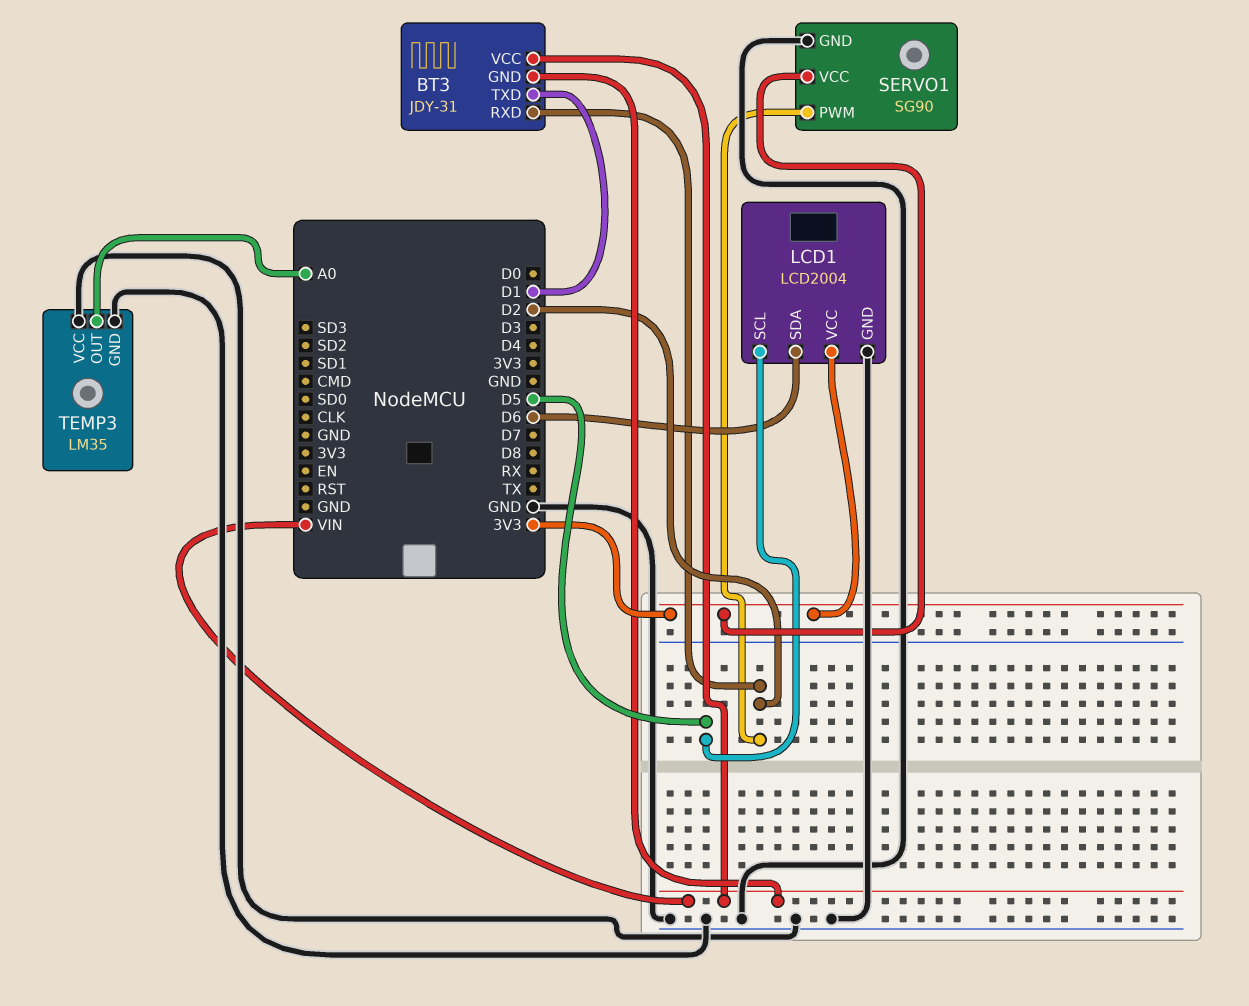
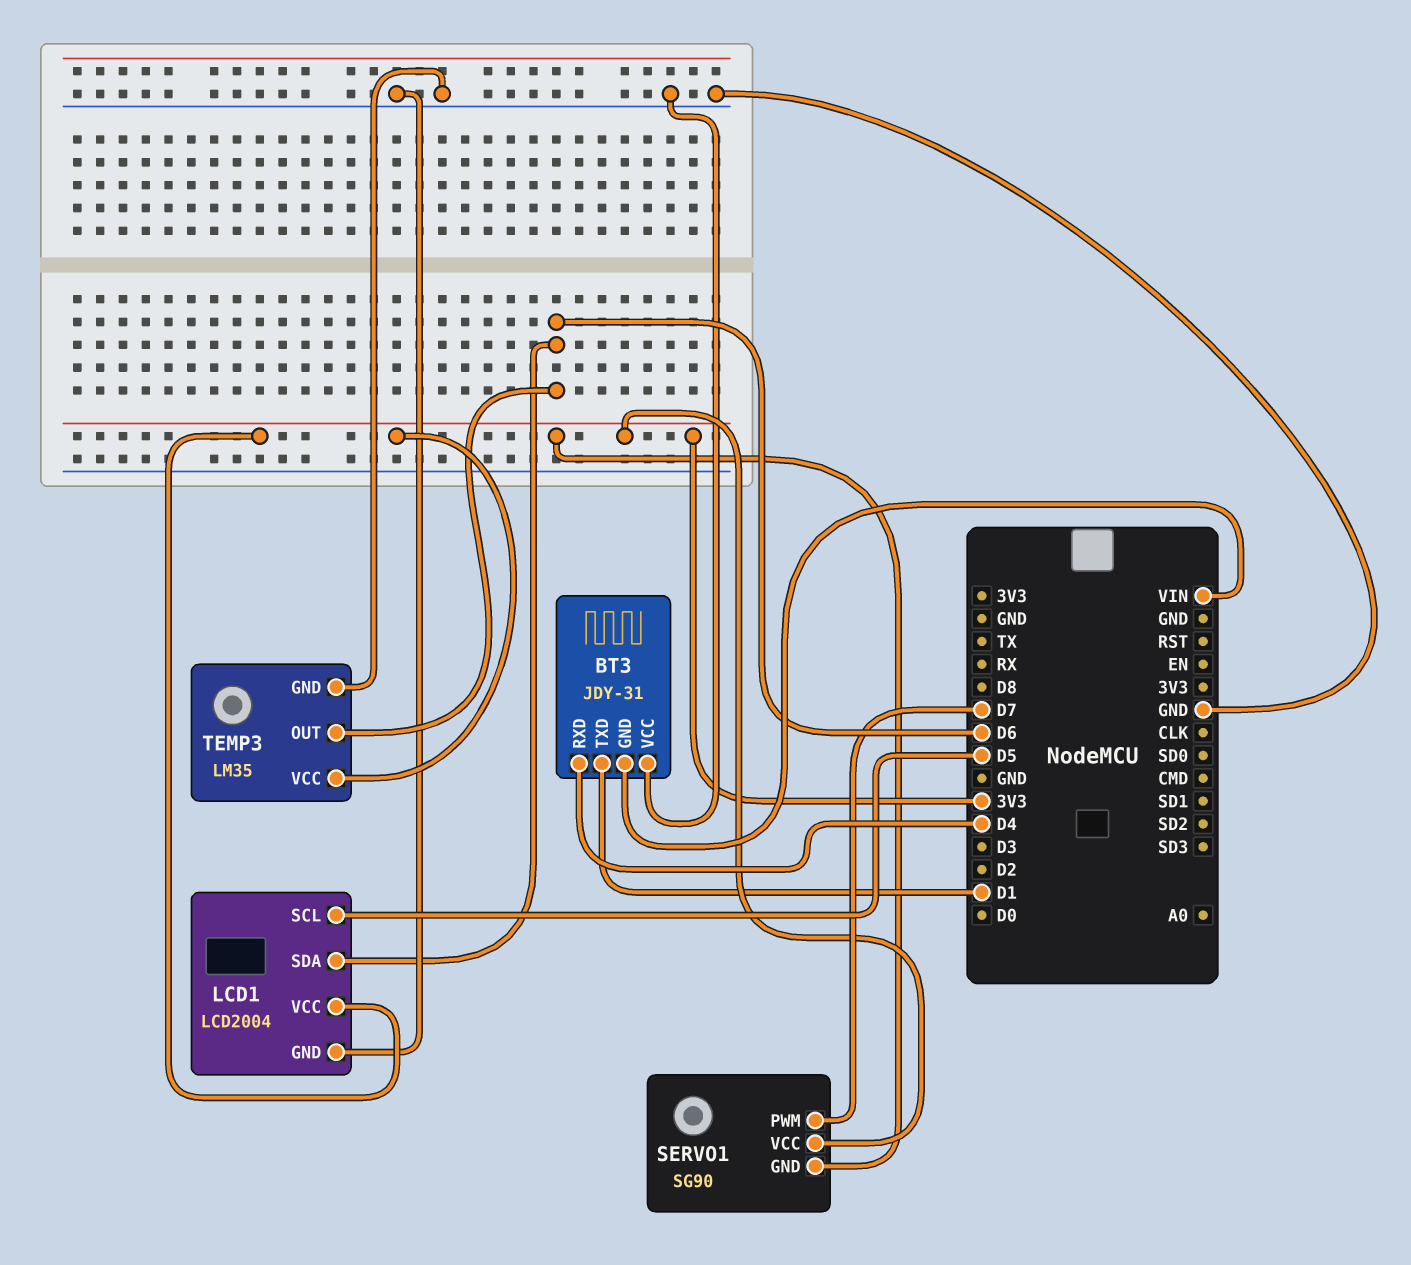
BT3 pin RXD: D2 -> D4
BT3 pin VCC: VIN -> GND
SERVO1 pin GND: GND -> 3V3
SERVO1 pin PWM: D2 -> D7
TEMP3 pin OUT: A0 -> D6
TEMP3 pin VCC: GND -> 3V3

